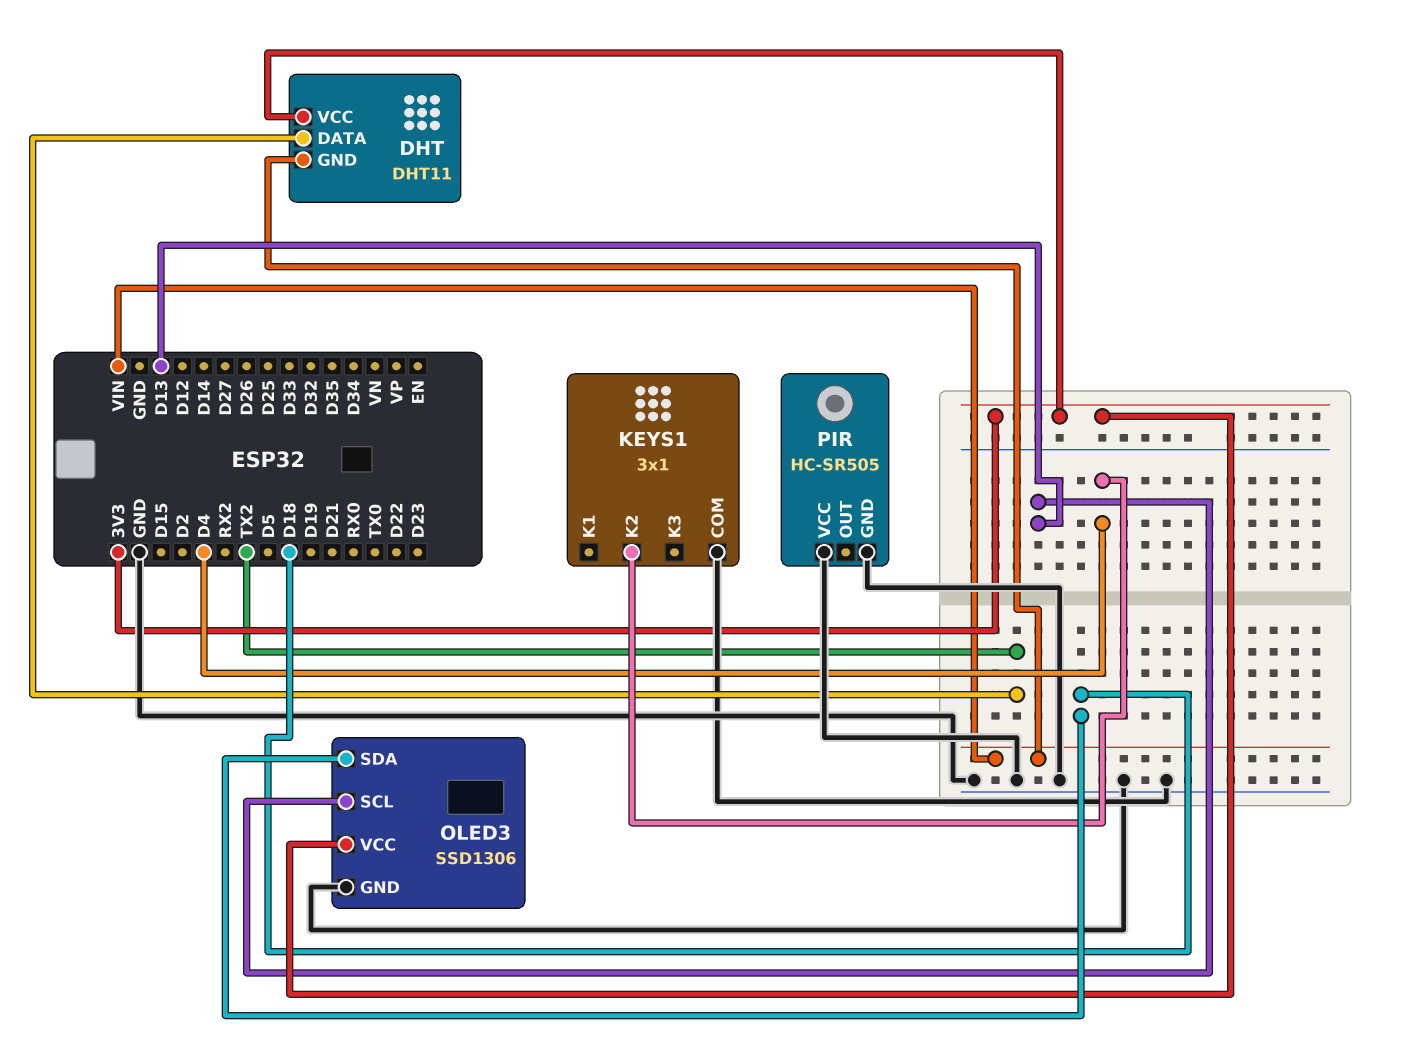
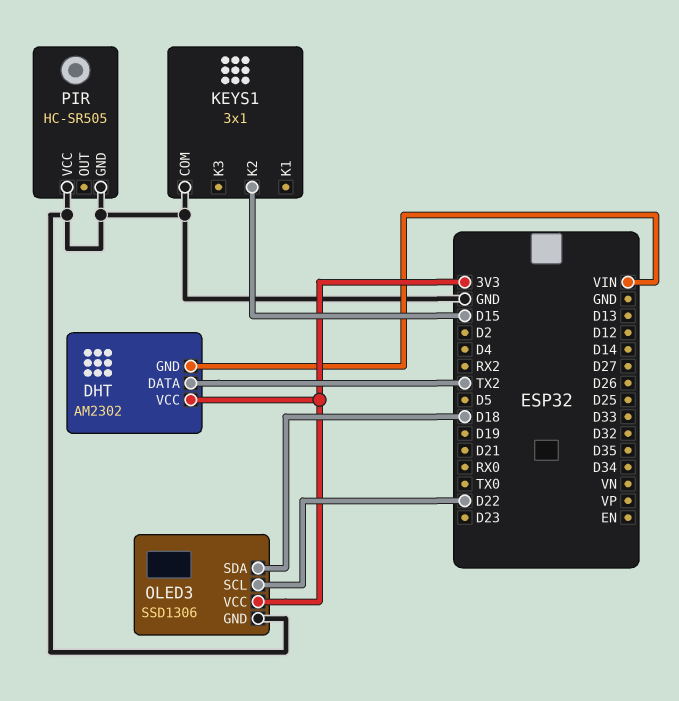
DHT: DHT11 -> AM2302
KEYS1 pin K2: D4 -> D15
OLED3 pin SCL: D13 -> D22

